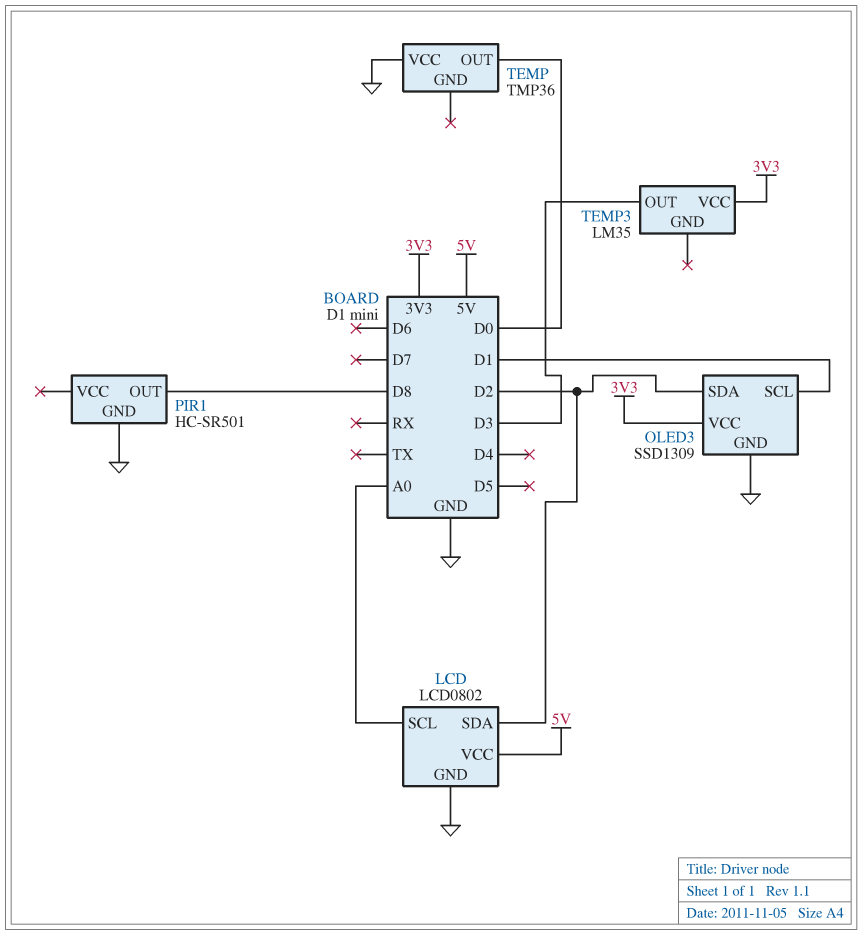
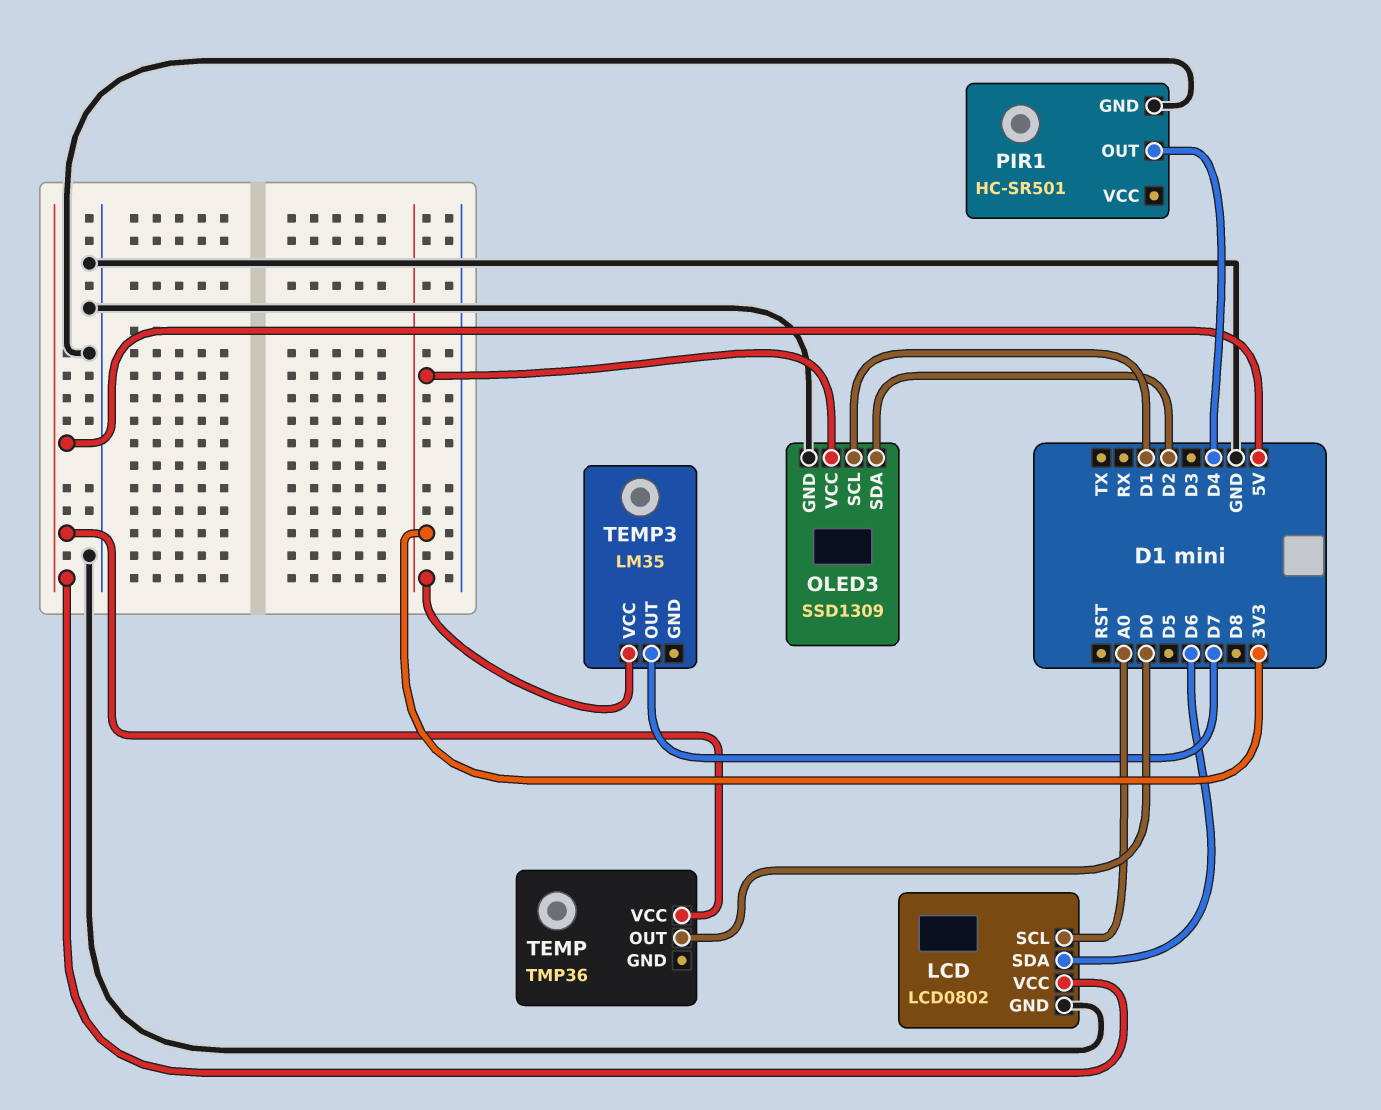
LCD pin SDA: D2 -> D6
PIR1 pin OUT: D8 -> D4
TEMP pin VCC: GND -> 5V
TEMP3 pin OUT: D3 -> D7

